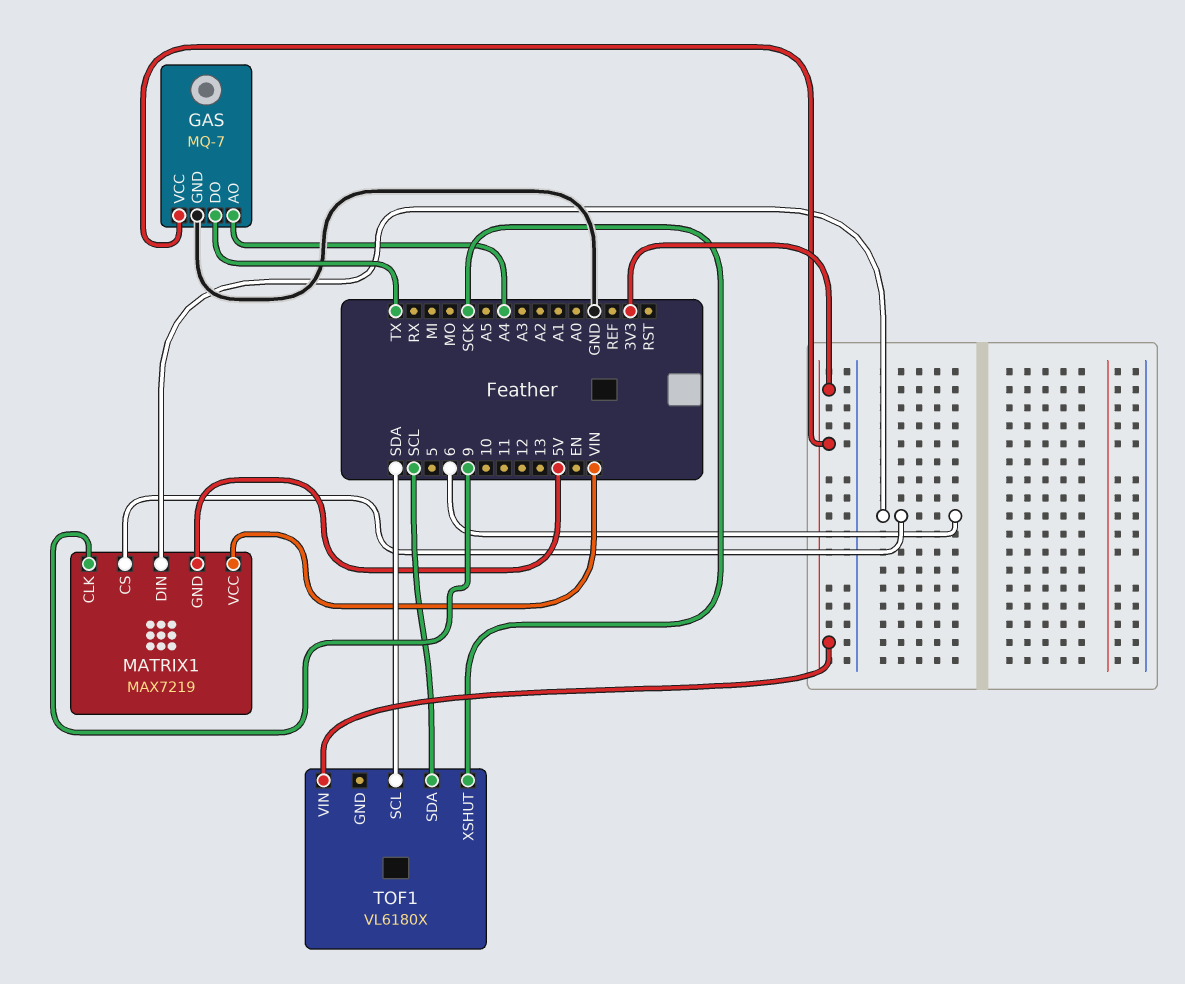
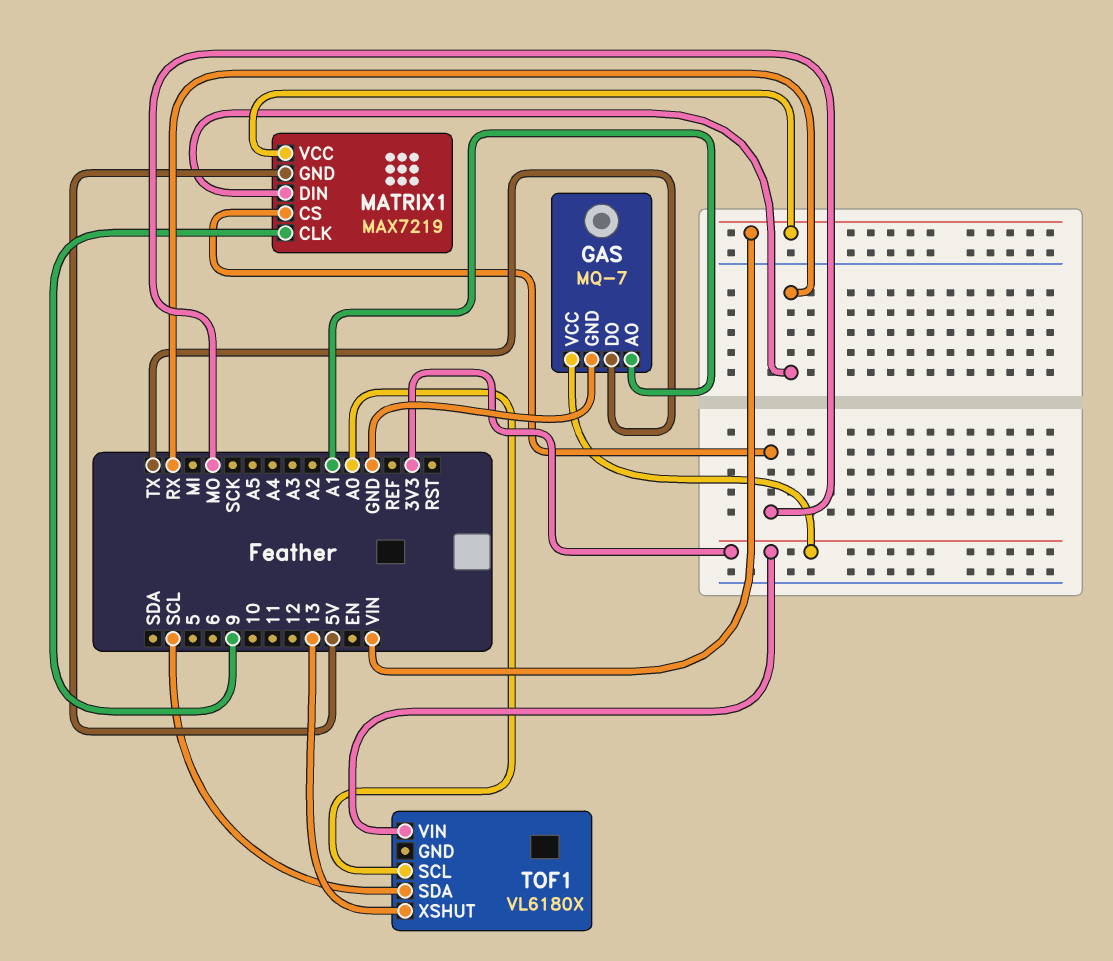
GAS pin AO: A4 -> A1
MATRIX1 pin CS: 6 -> MO
MATRIX1 pin DIN: 6 -> RX
TOF1 pin SCL: SDA -> A0
TOF1 pin XSHUT: SCK -> 13

